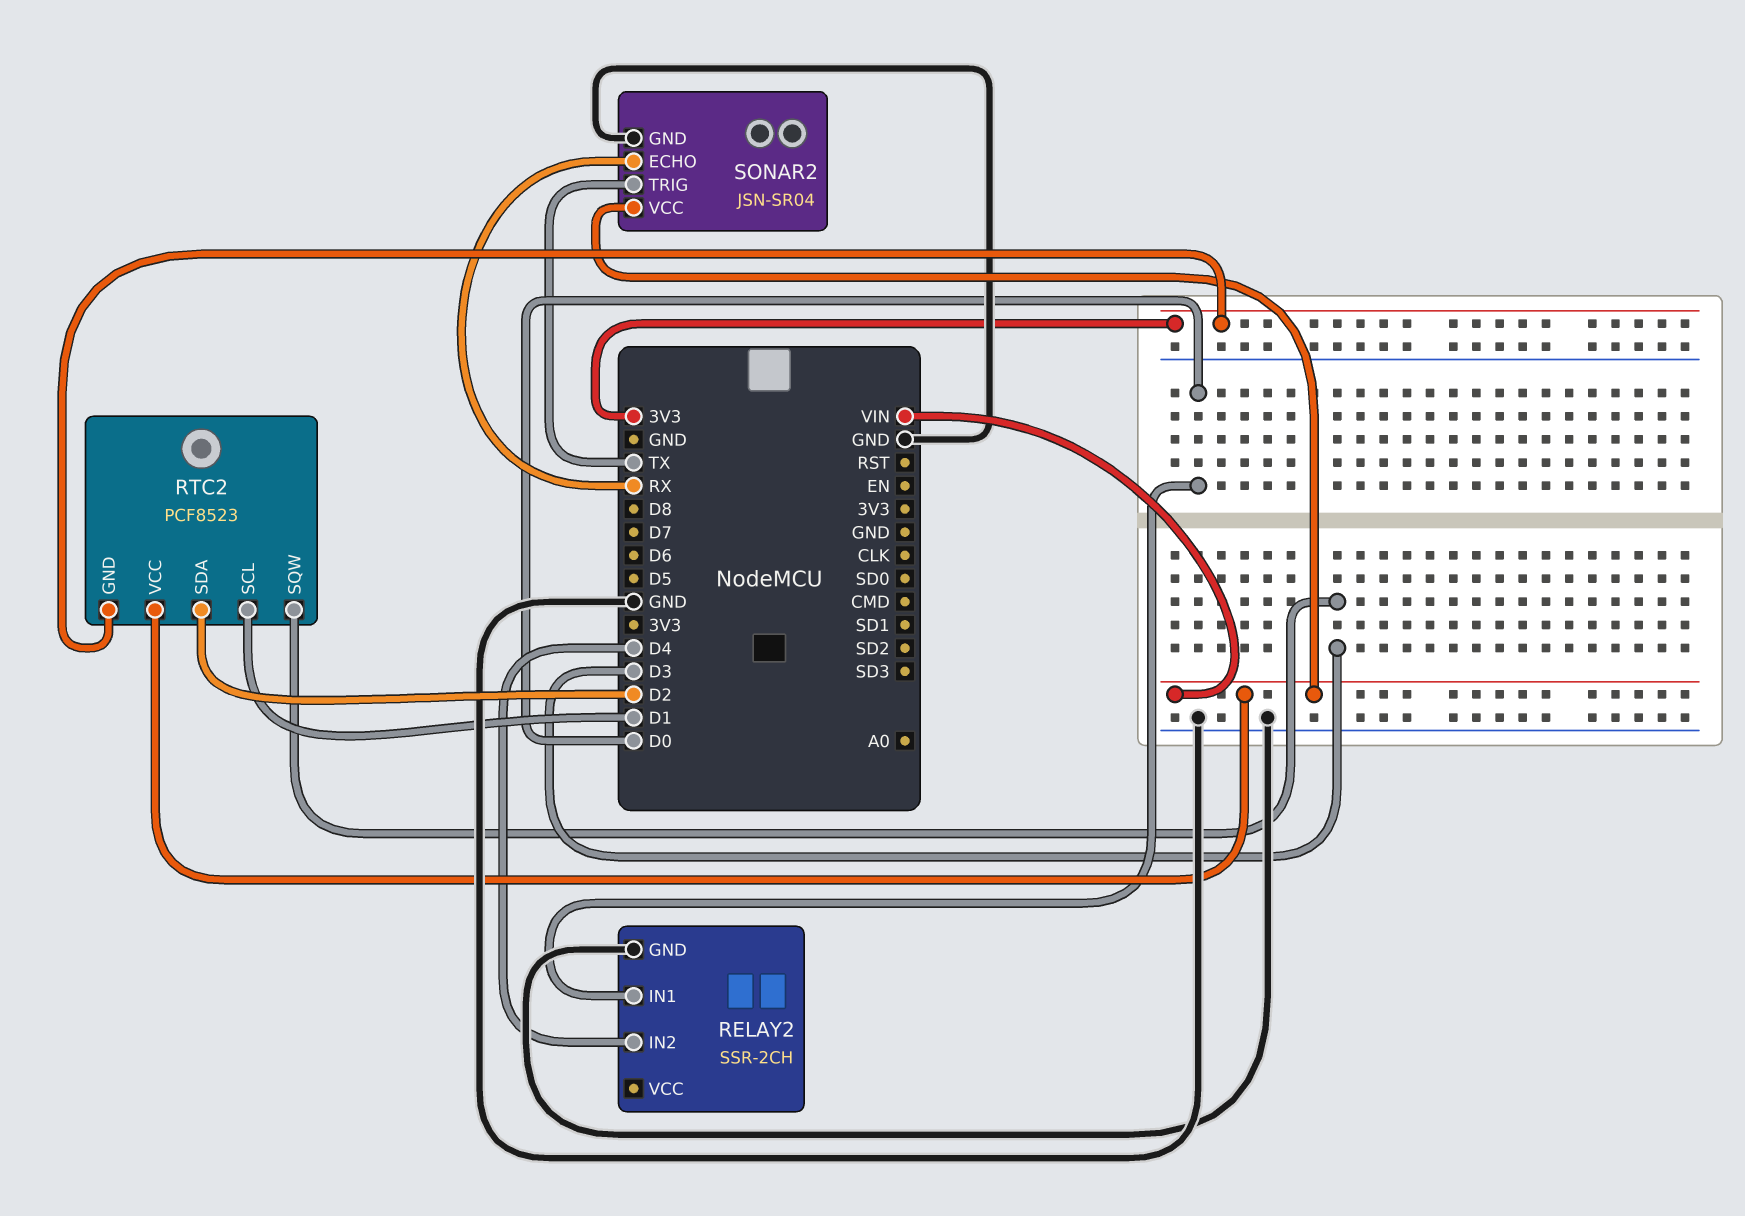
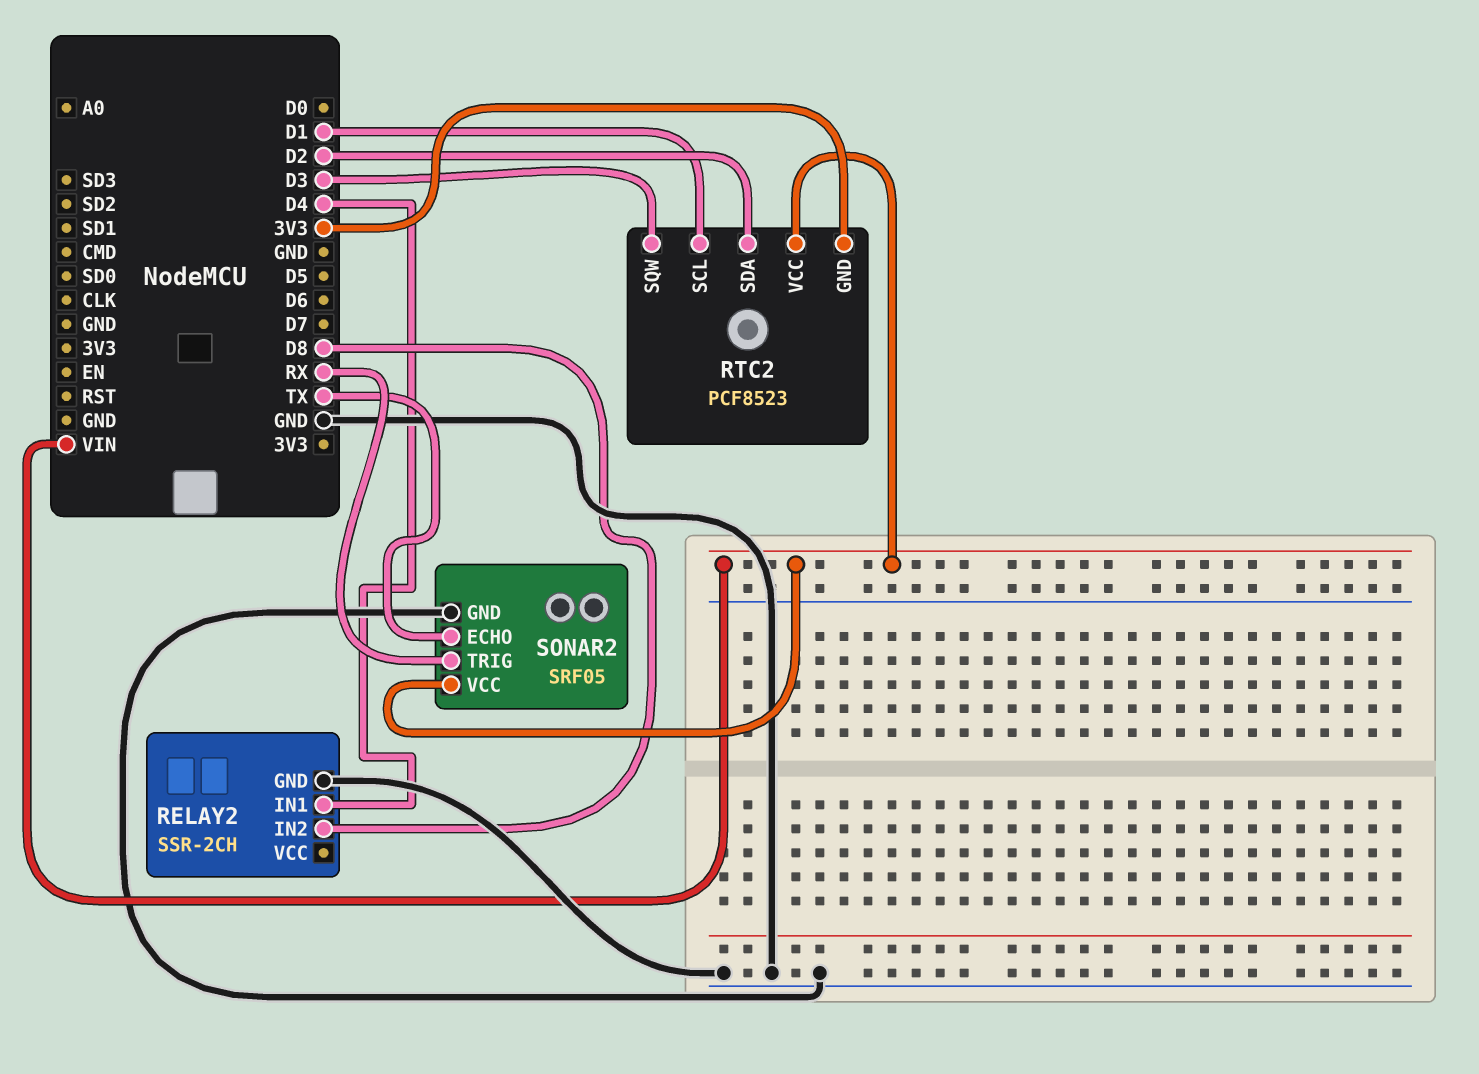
RELAY2 pin IN1: D0 -> D4
RELAY2 pin IN2: D4 -> D8
SONAR2: JSN-SR04 -> SRF05
SONAR2 pin ECHO: RX -> TX
SONAR2 pin TRIG: TX -> RX

